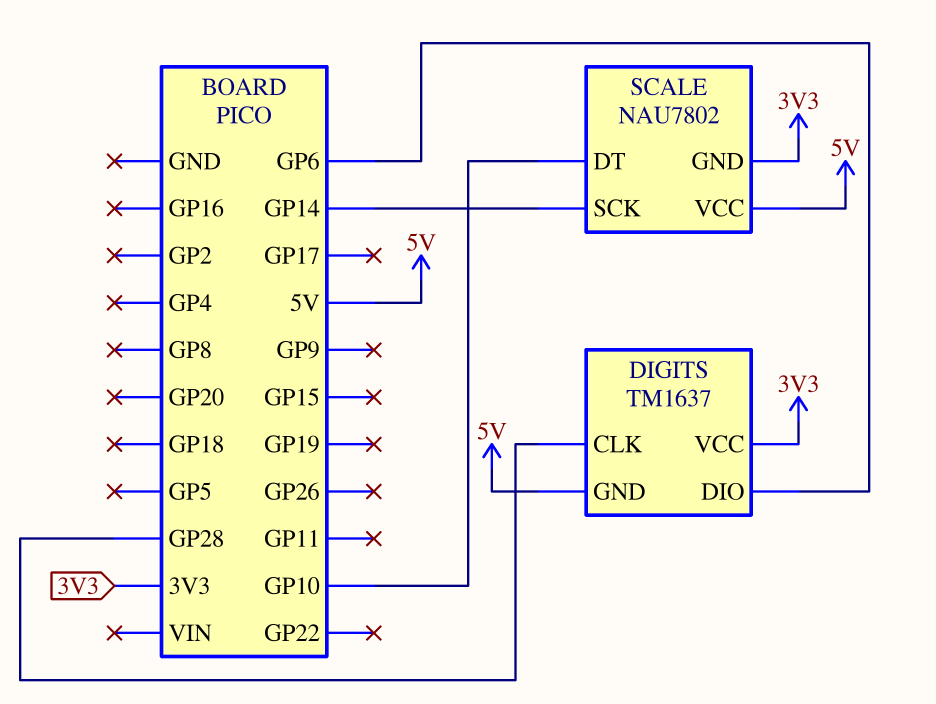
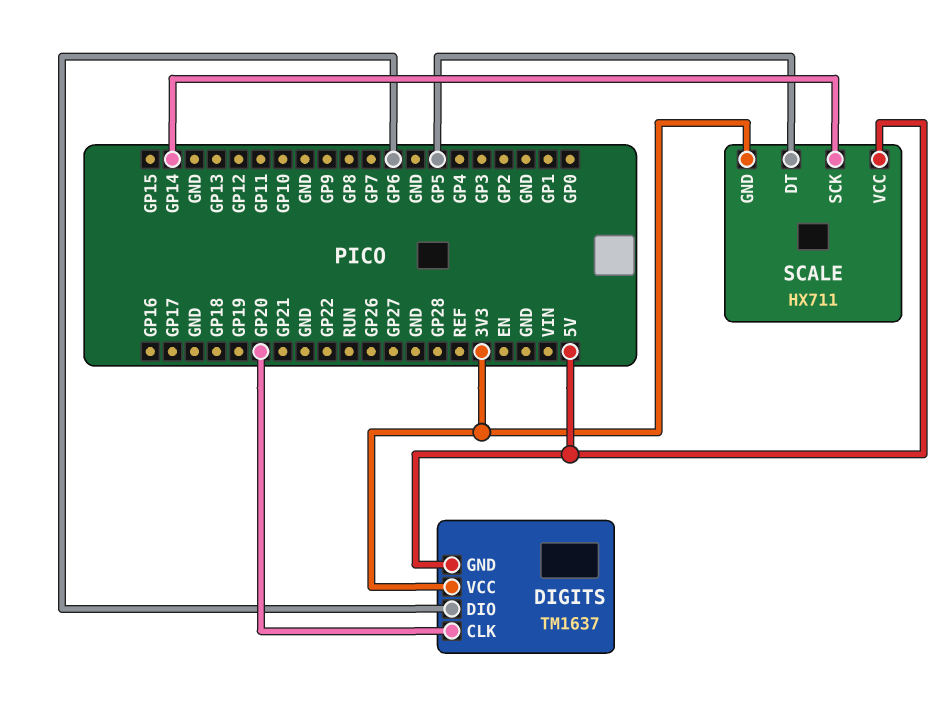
DIGITS pin CLK: GP28 -> GP20
SCALE: NAU7802 -> HX711
SCALE pin DT: GP10 -> GP5

